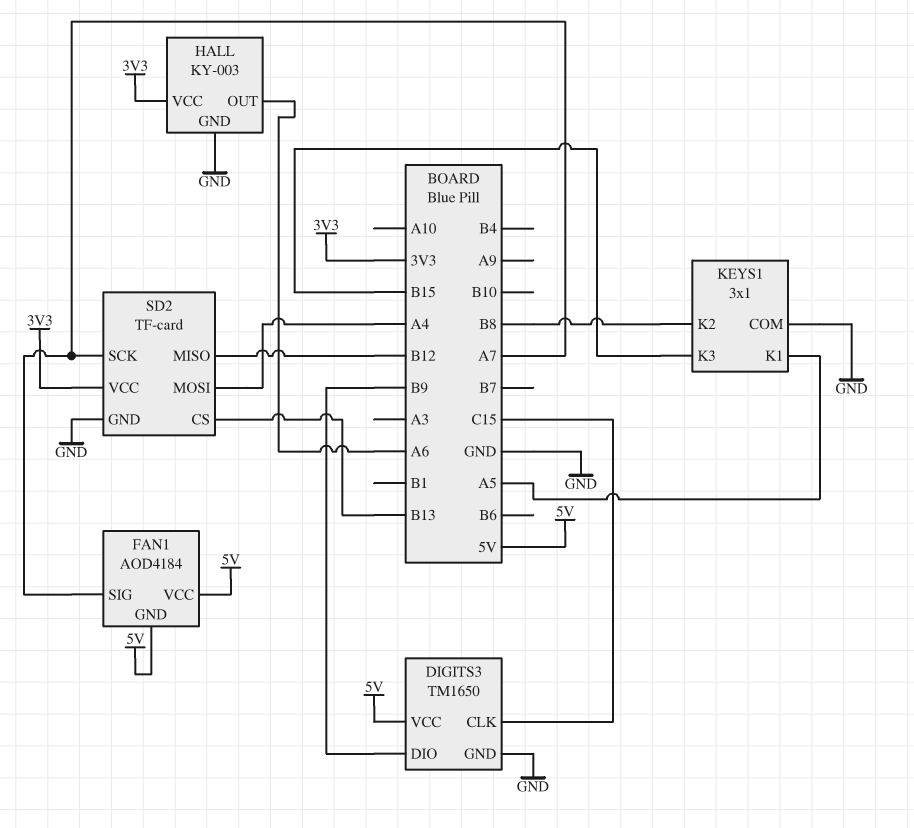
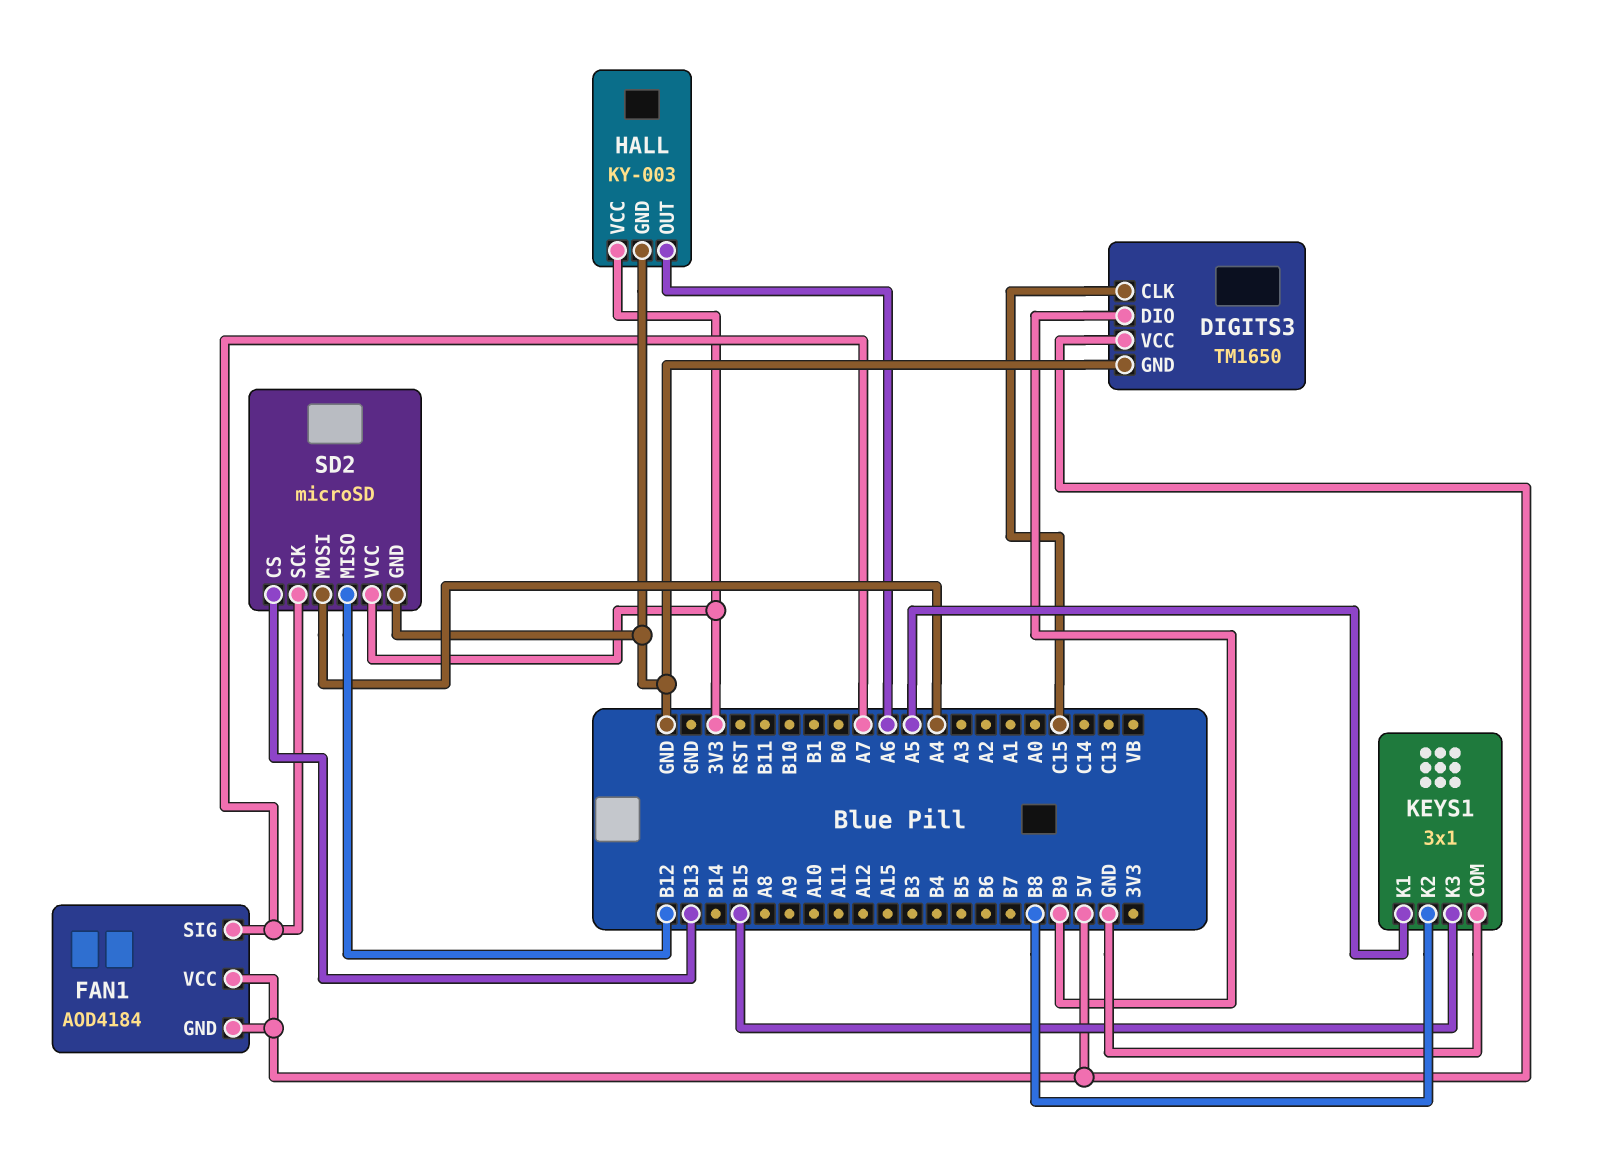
SD2: TF-card -> microSD

